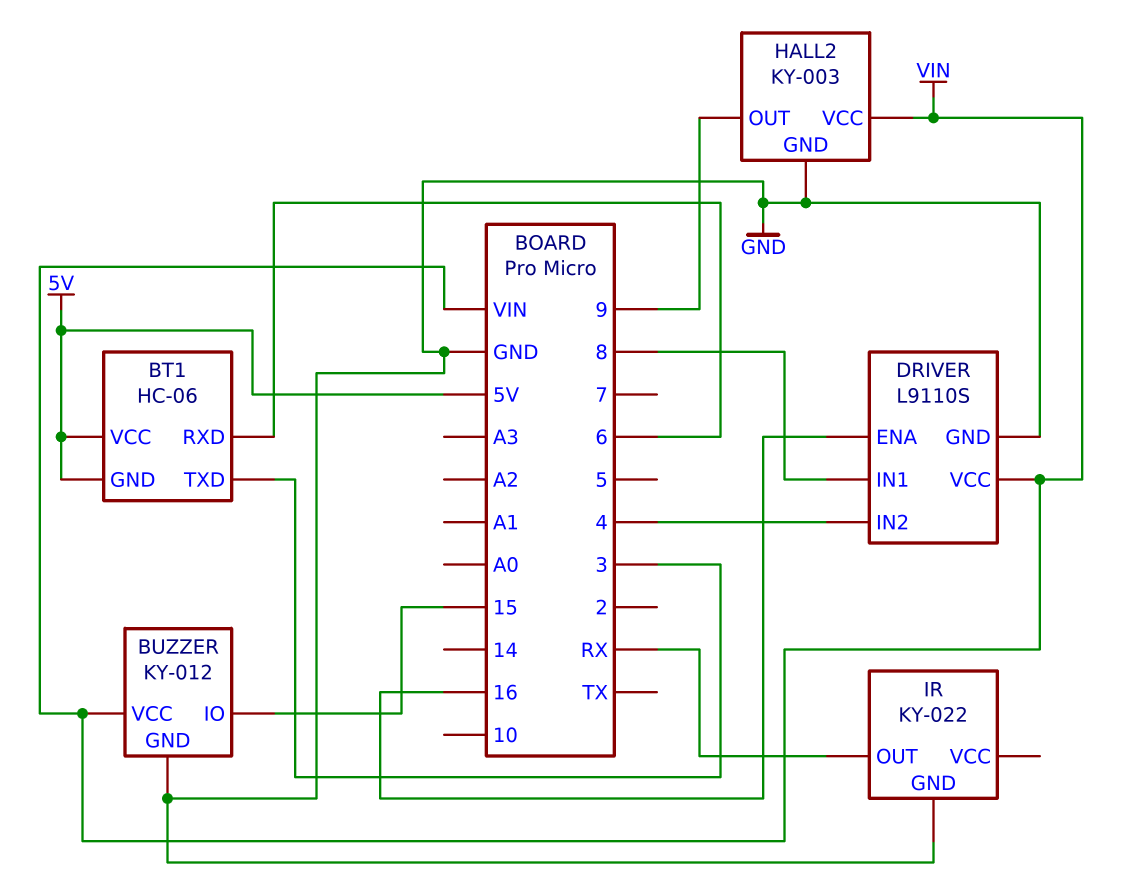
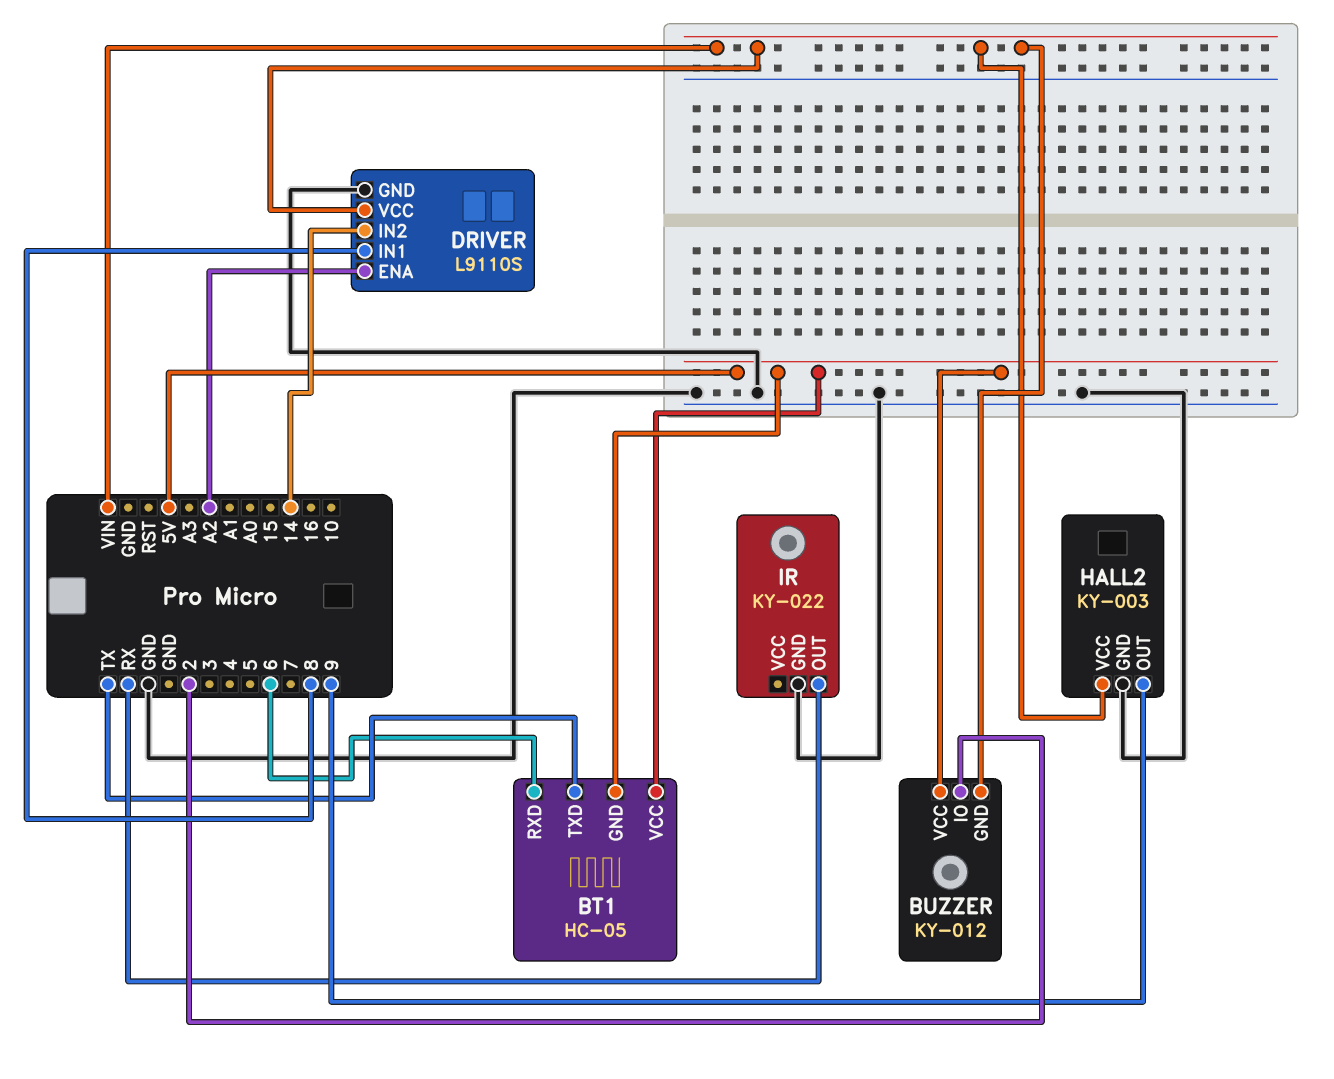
BT1: HC-06 -> HC-05
BT1 pin TXD: 3 -> TX
BUZZER pin GND: GND -> VIN
BUZZER pin IO: 15 -> 2
BUZZER pin VCC: VIN -> 5V
DRIVER pin ENA: 16 -> A2
DRIVER pin IN2: 4 -> 14

